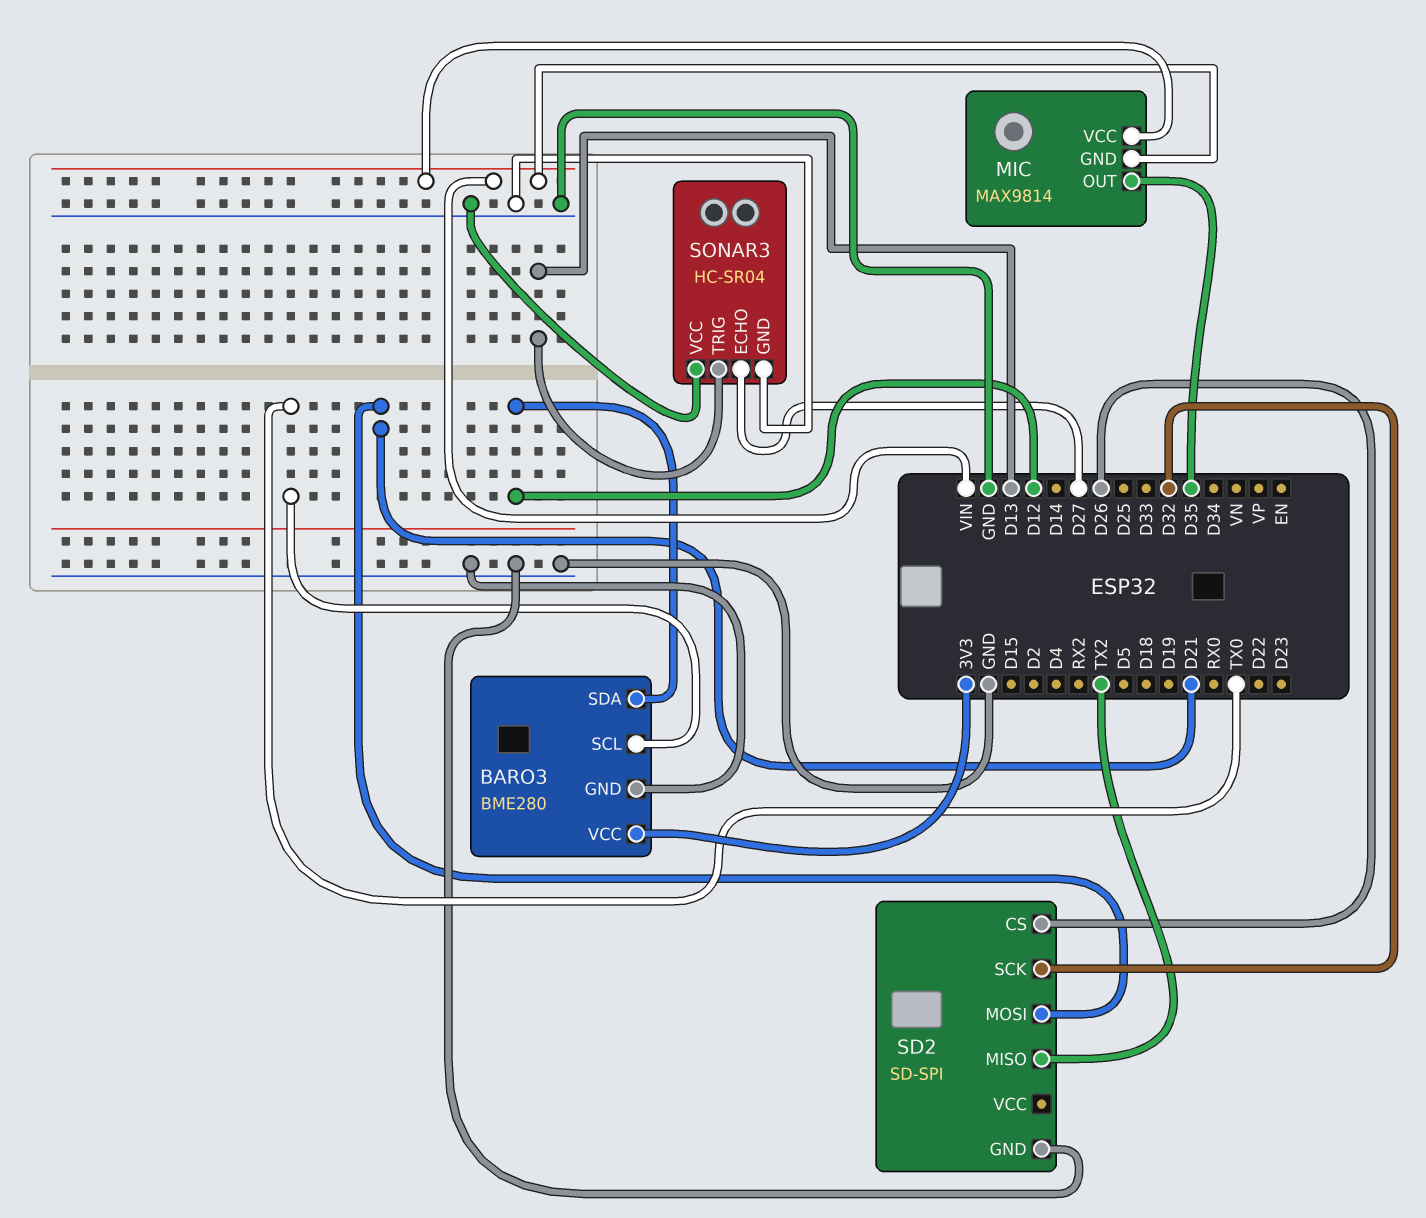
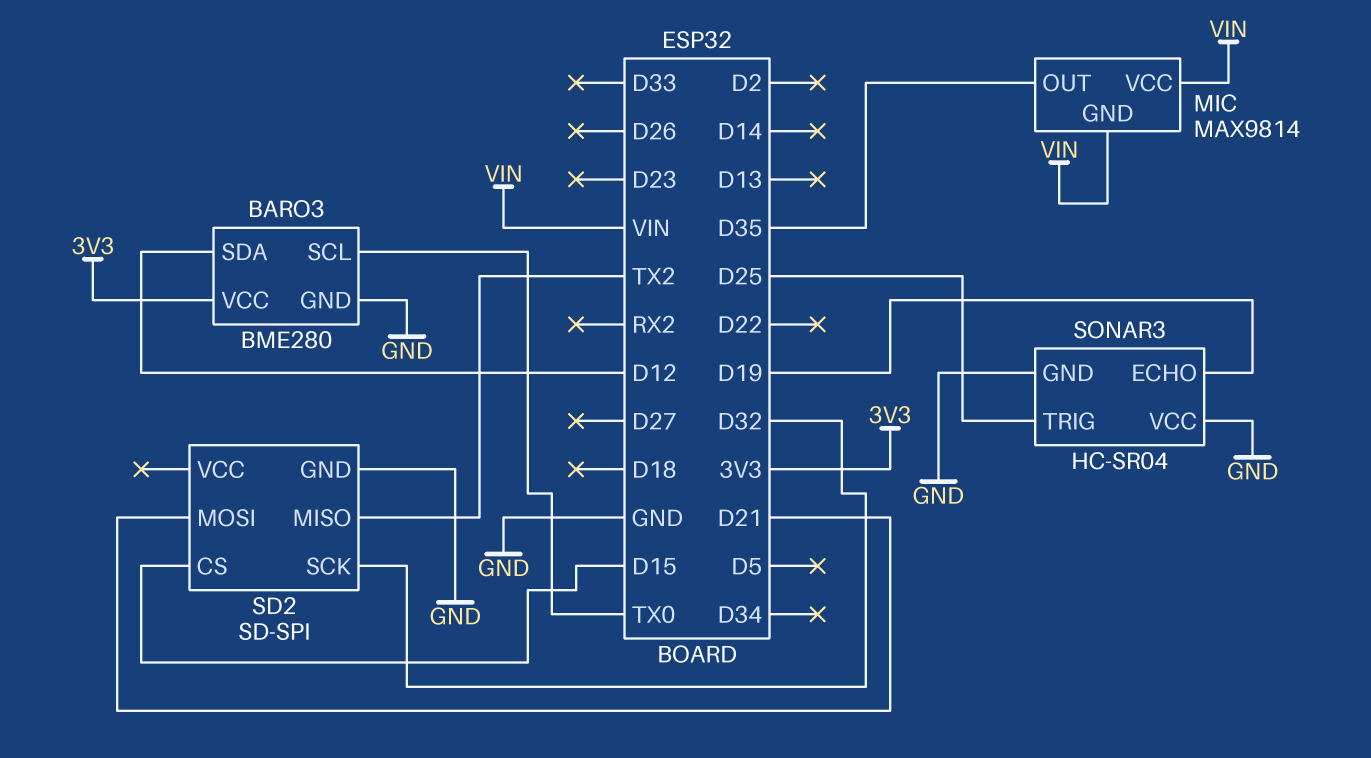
SD2 pin CS: D26 -> D15
SONAR3 pin ECHO: D27 -> D19
SONAR3 pin TRIG: D13 -> D25

